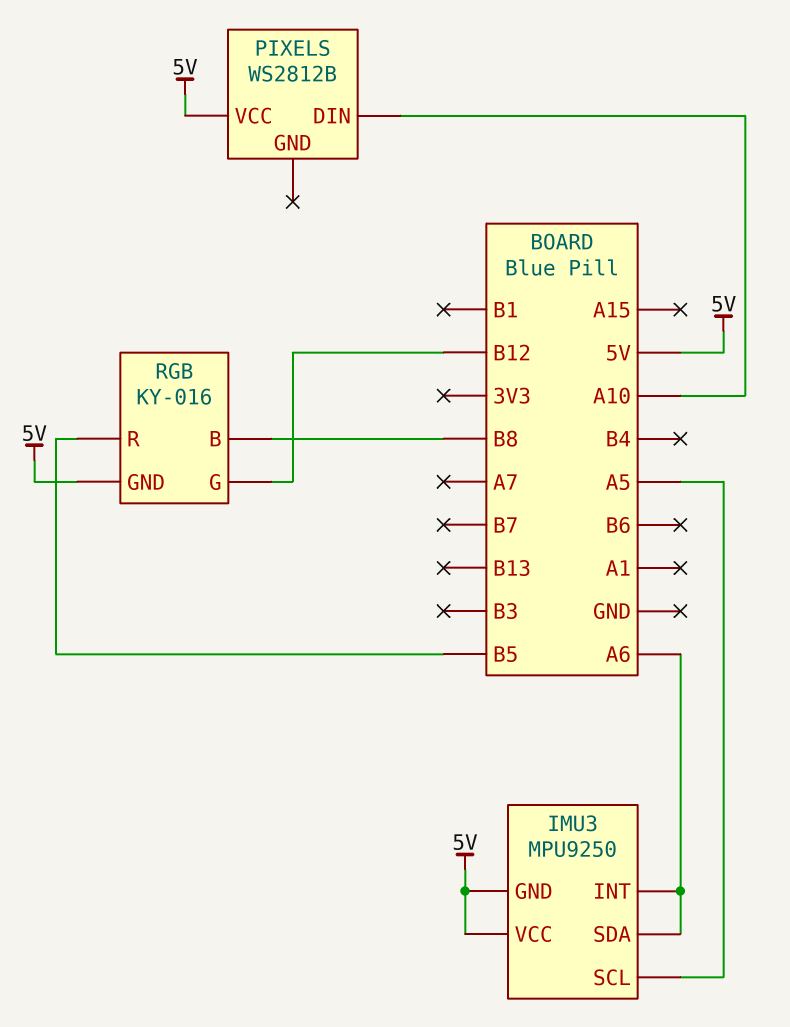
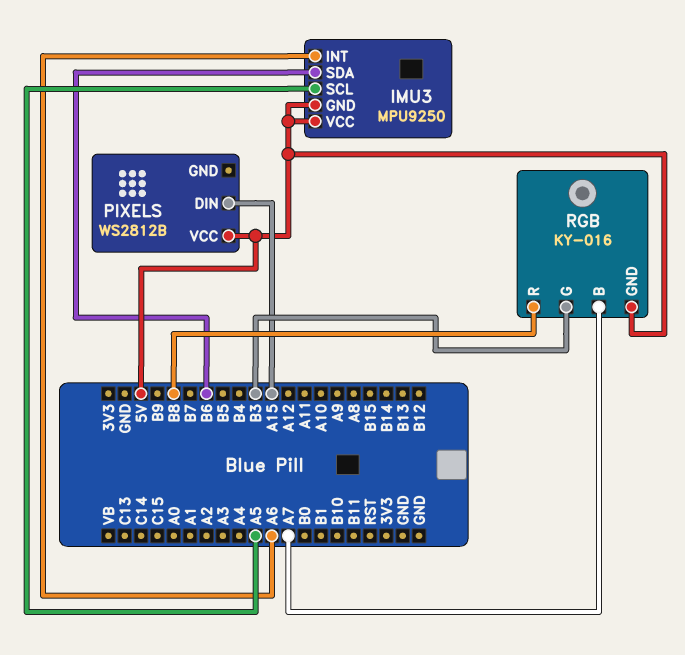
IMU3 pin SDA: A6 -> B6
PIXELS pin DIN: A10 -> A15
RGB pin B: B8 -> A7
RGB pin G: B12 -> B3
RGB pin R: B5 -> B8

